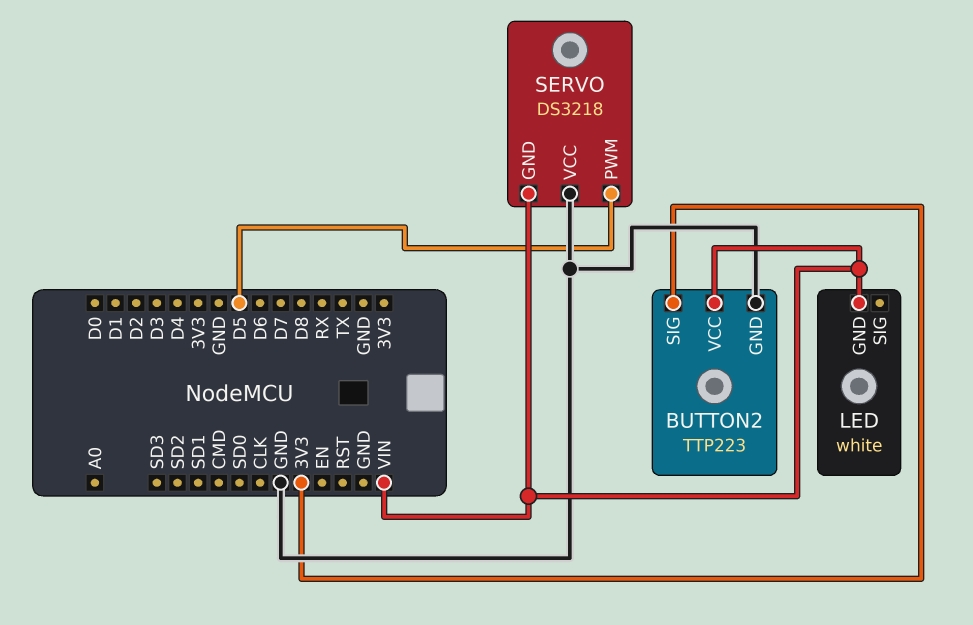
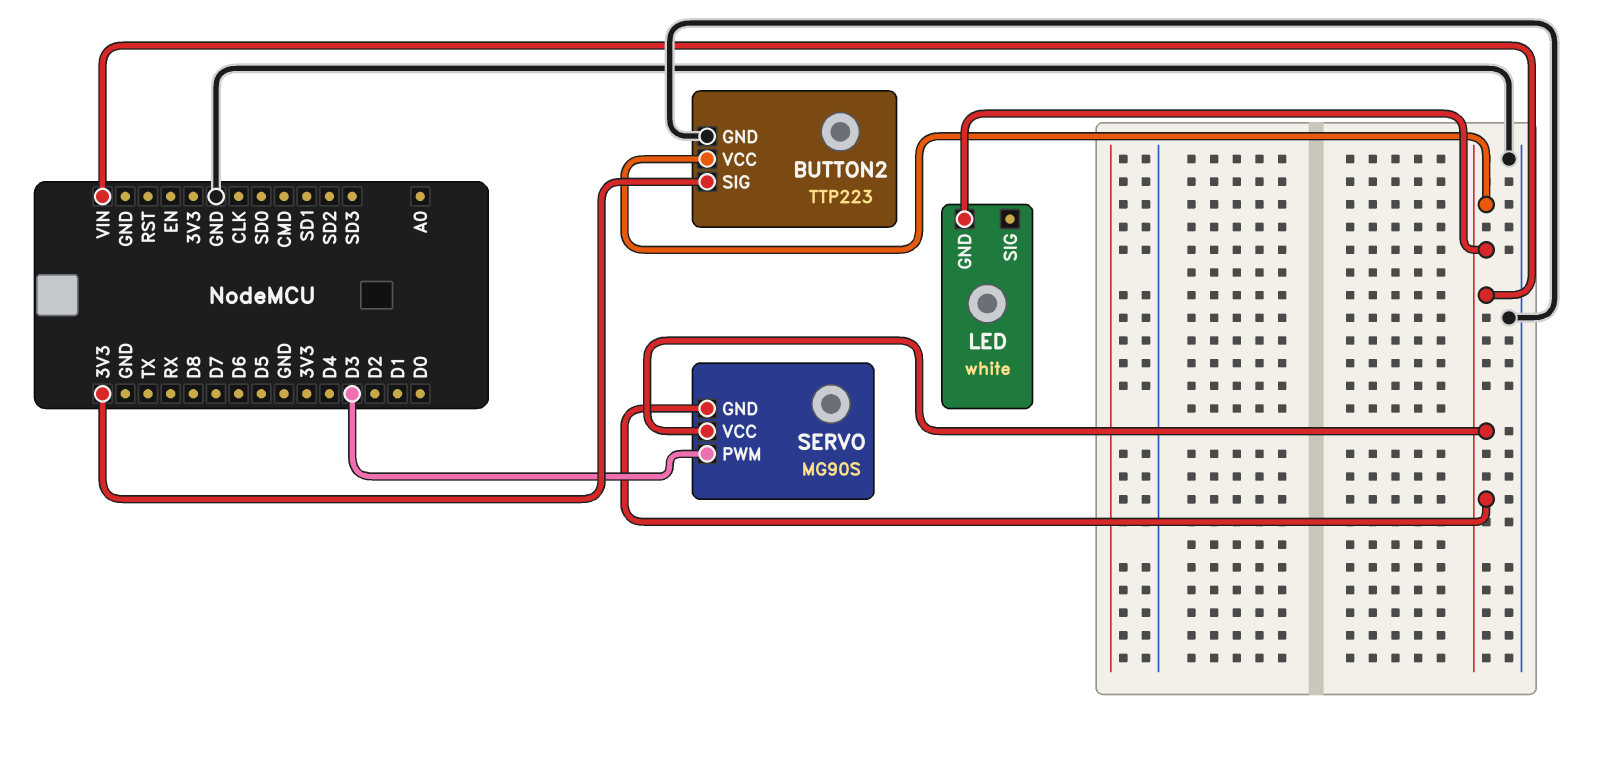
SERVO: DS3218 -> MG90S
SERVO pin PWM: D5 -> D3
SERVO pin VCC: GND -> VIN

